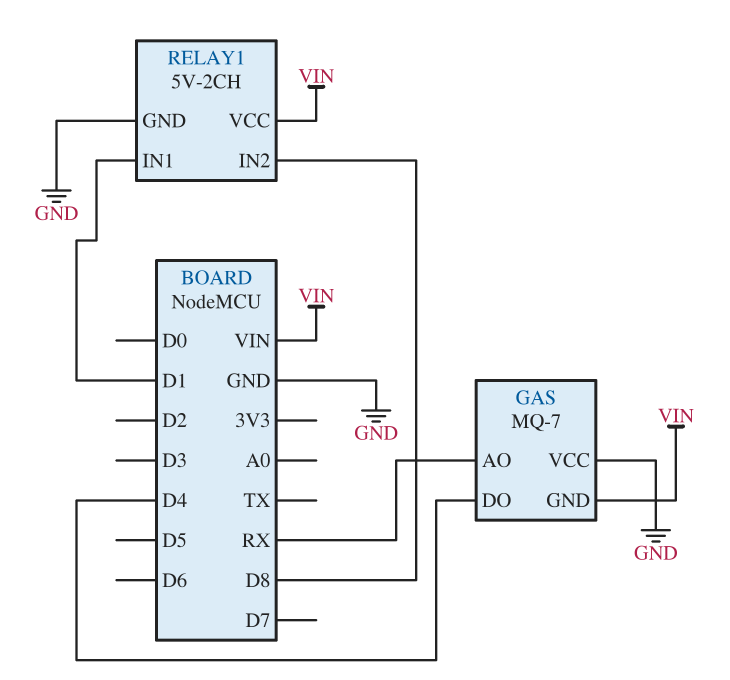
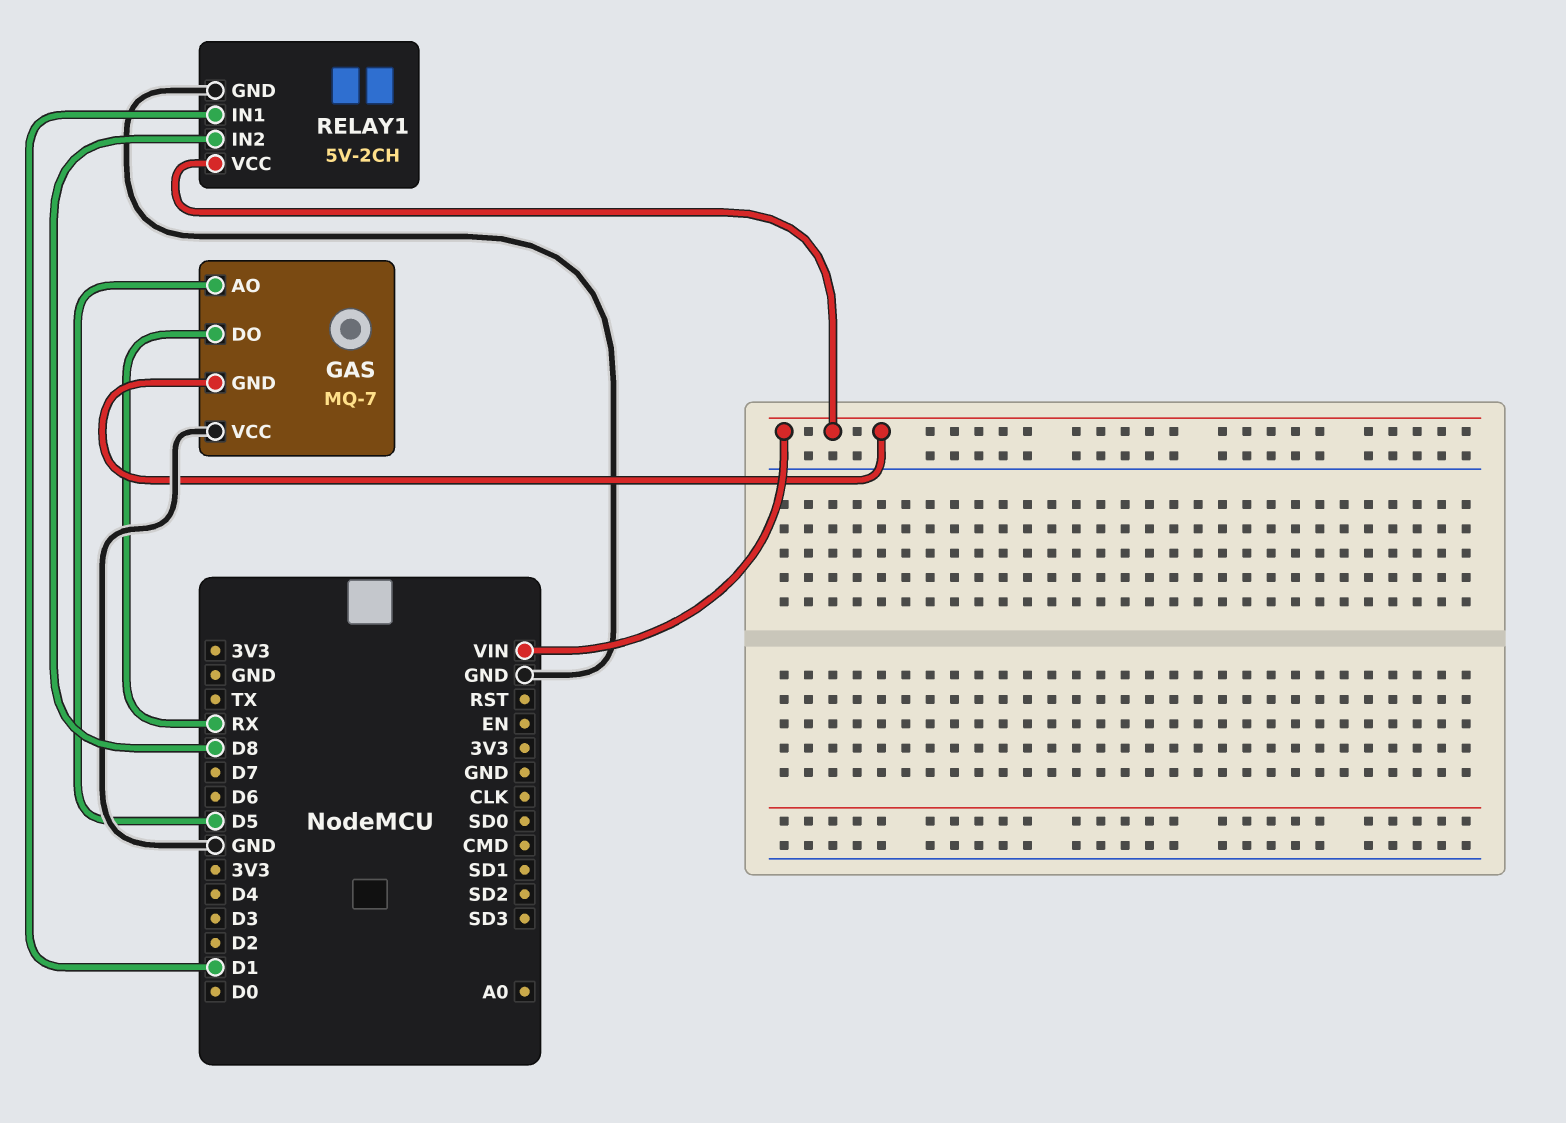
GAS pin AO: RX -> D5
GAS pin DO: D4 -> RX

